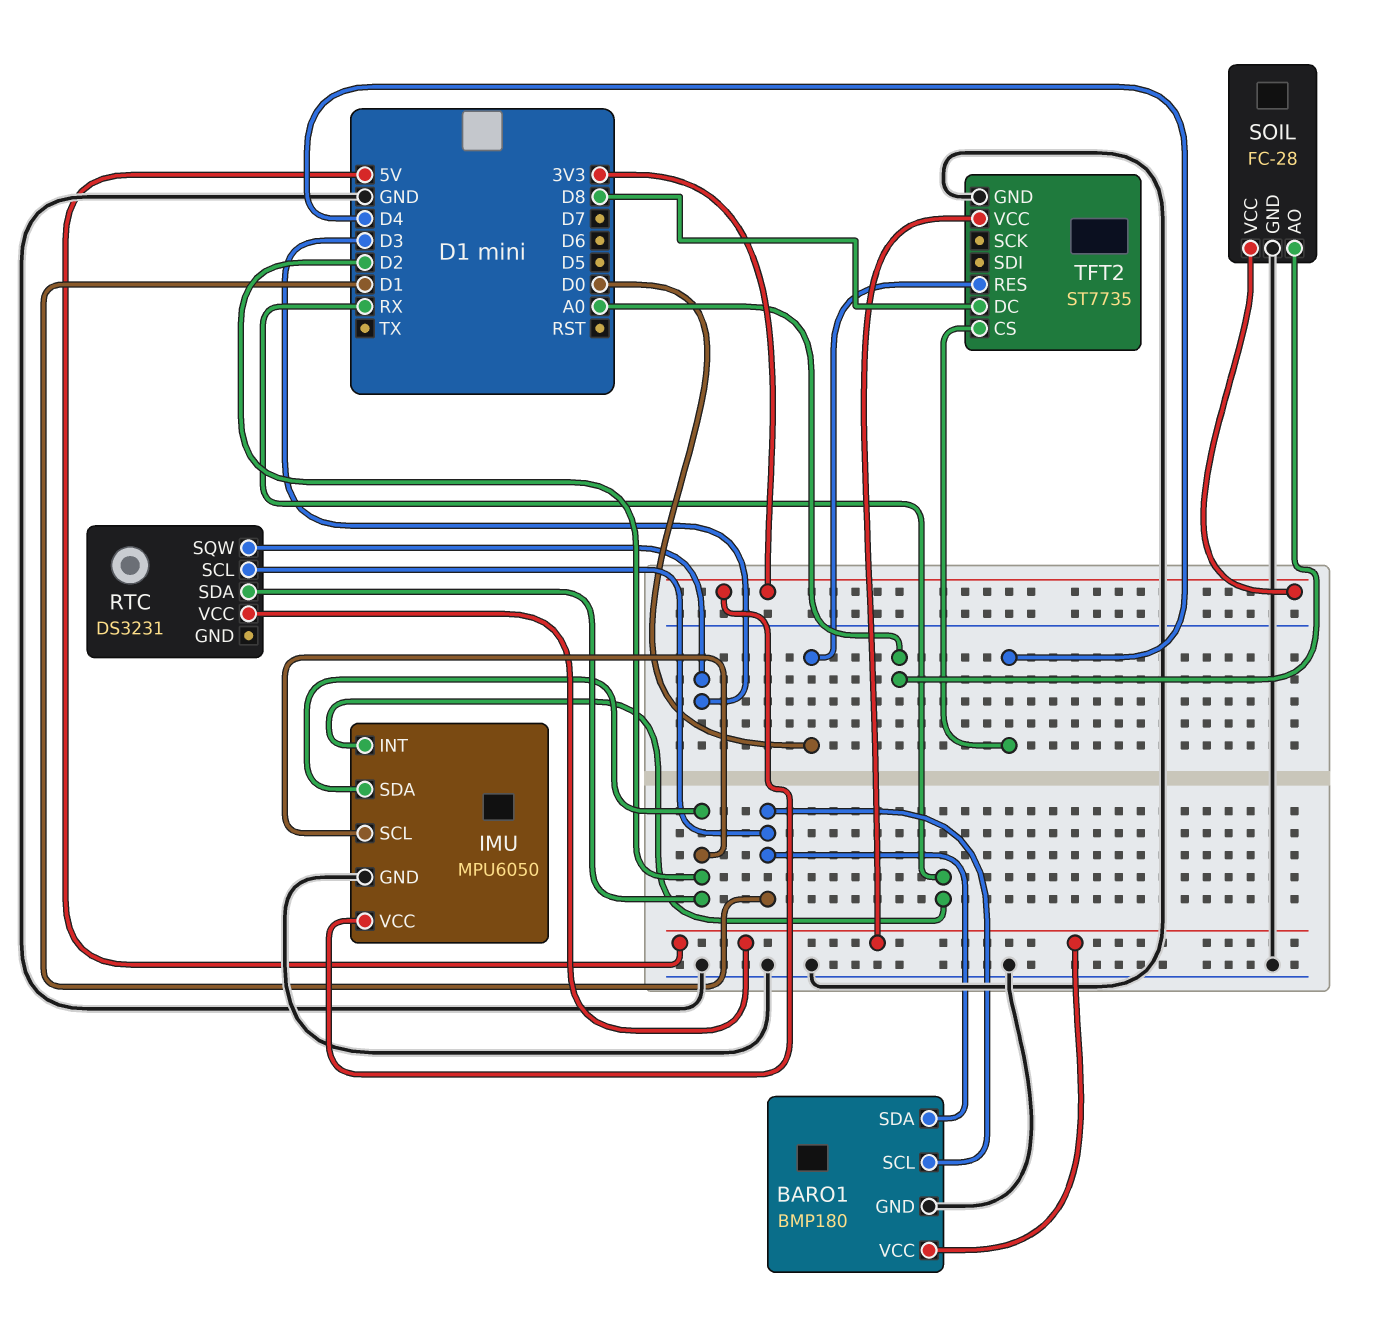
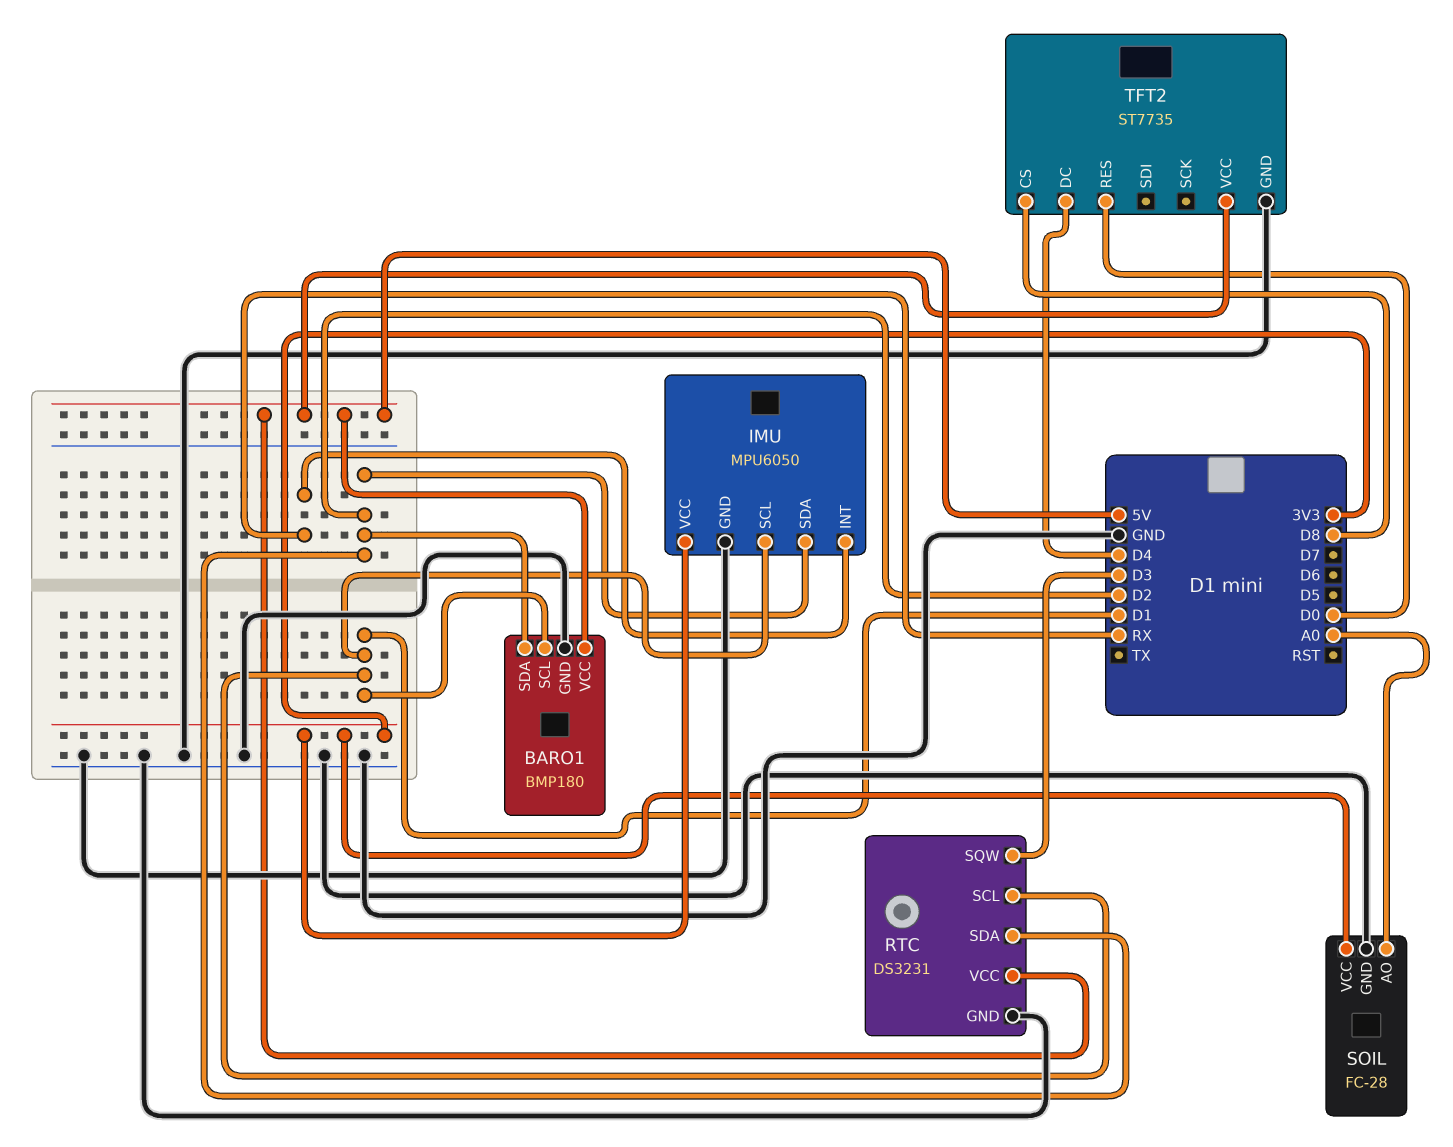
BARO1 pin SDA: D1 -> D2
IMU pin SCL: D2 -> D1
RTC pin GND: none -> GND
TFT2 pin CS: D4 -> D8
TFT2 pin DC: D8 -> D4

